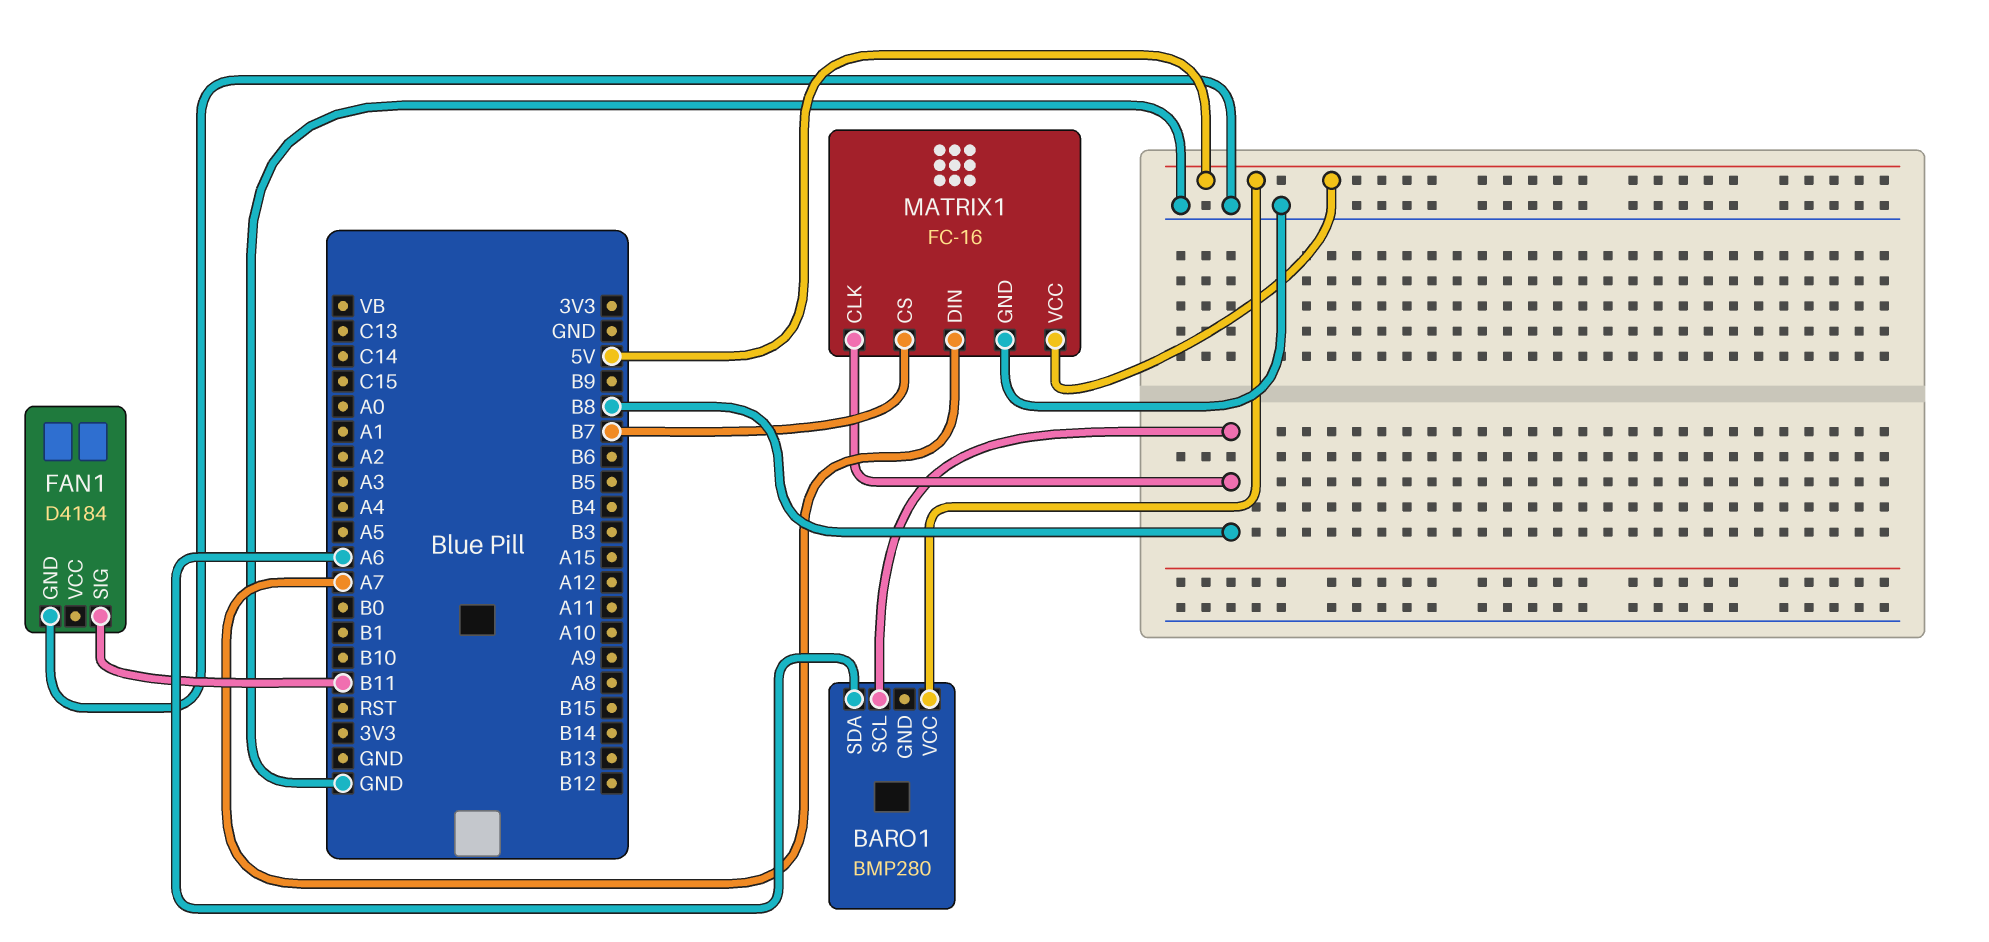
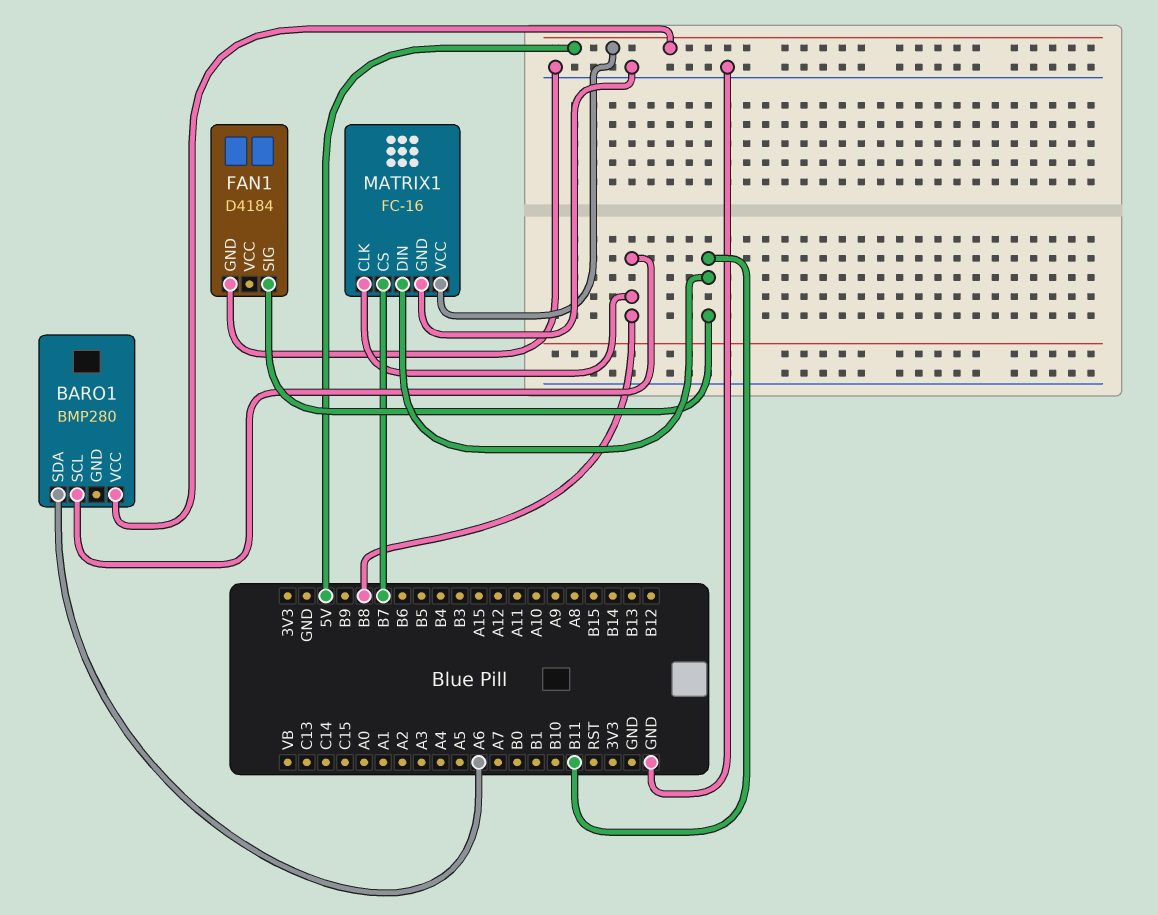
MATRIX1 pin DIN: A7 -> B11

